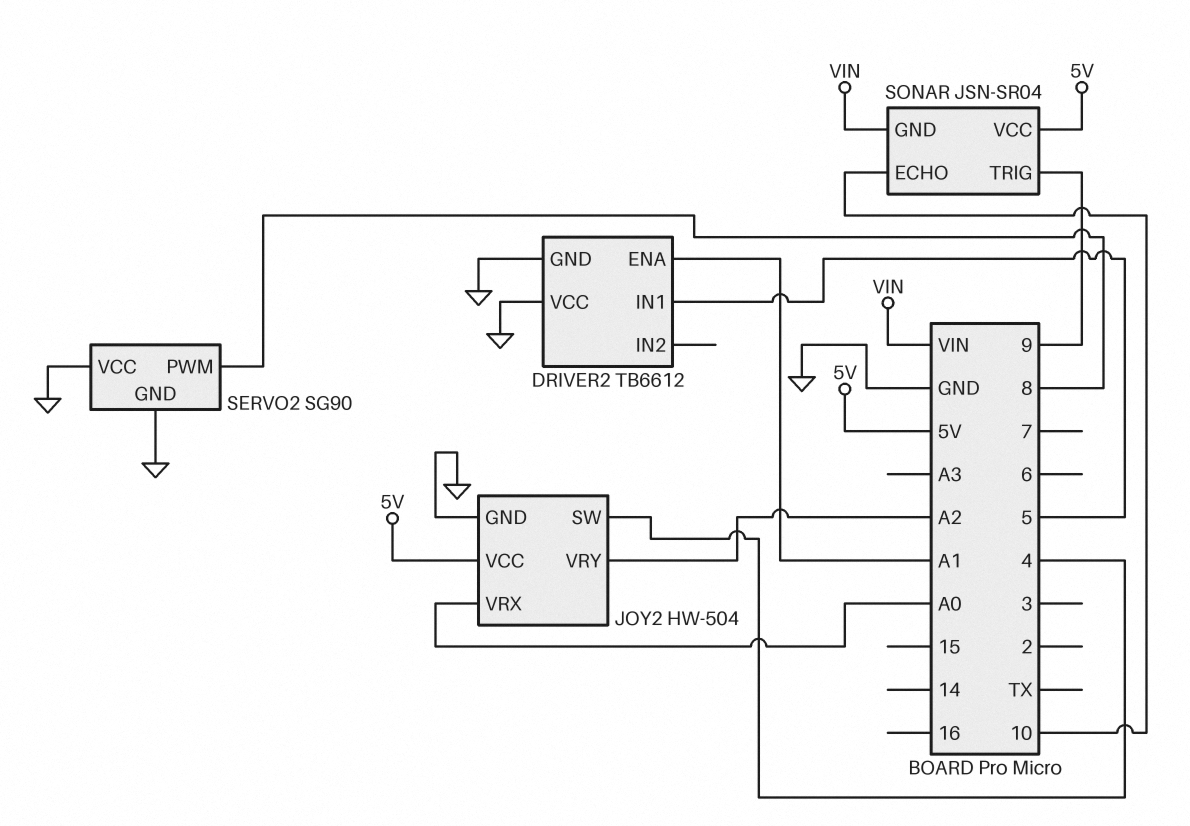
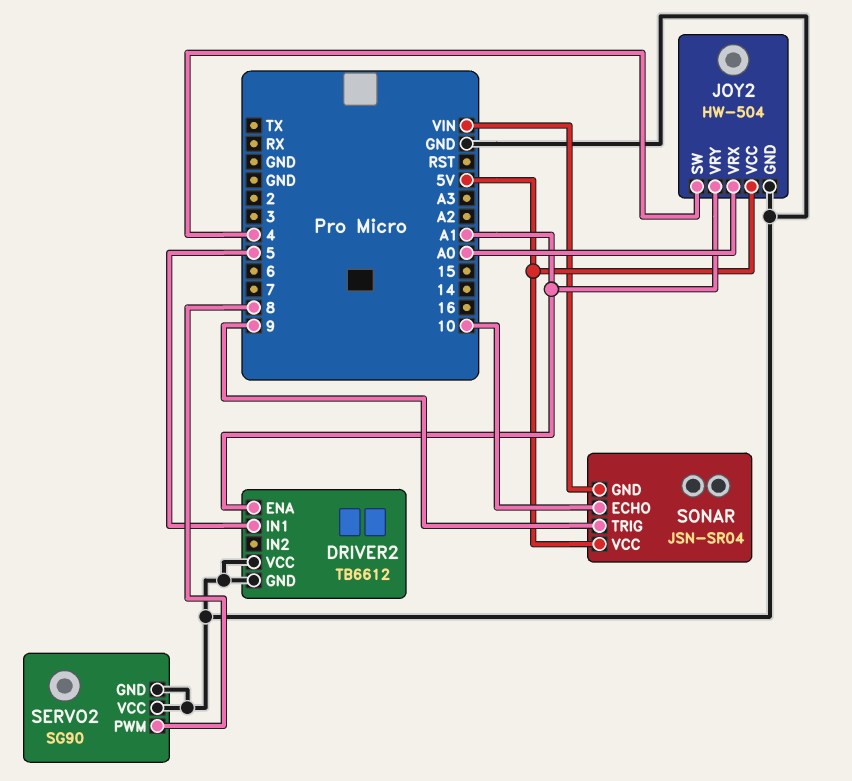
JOY2 pin VRY: A2 -> A1

